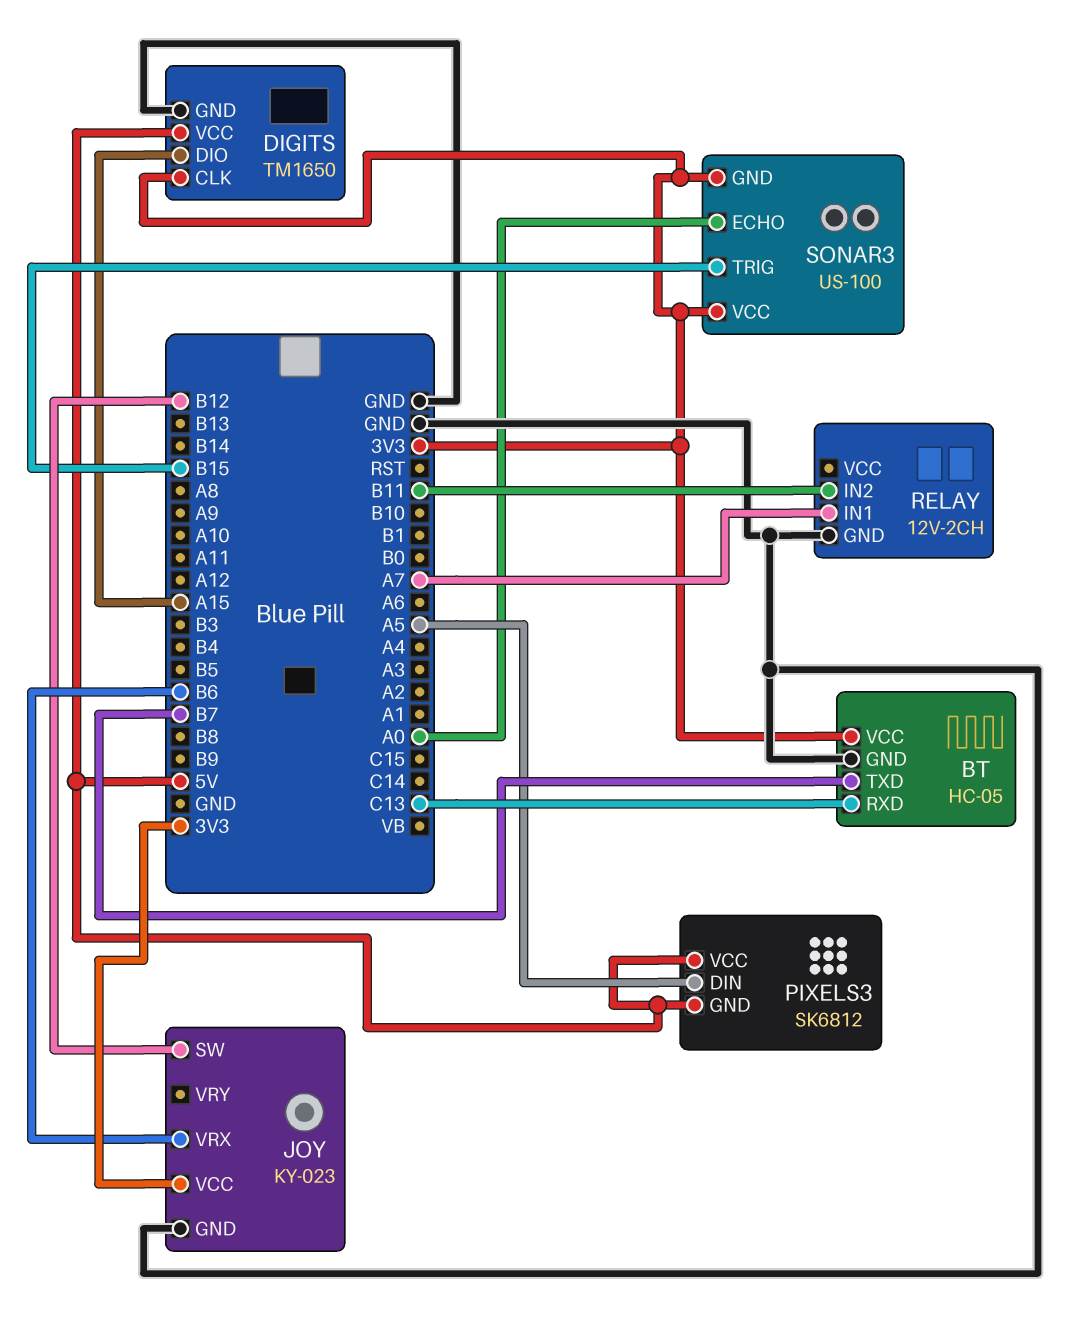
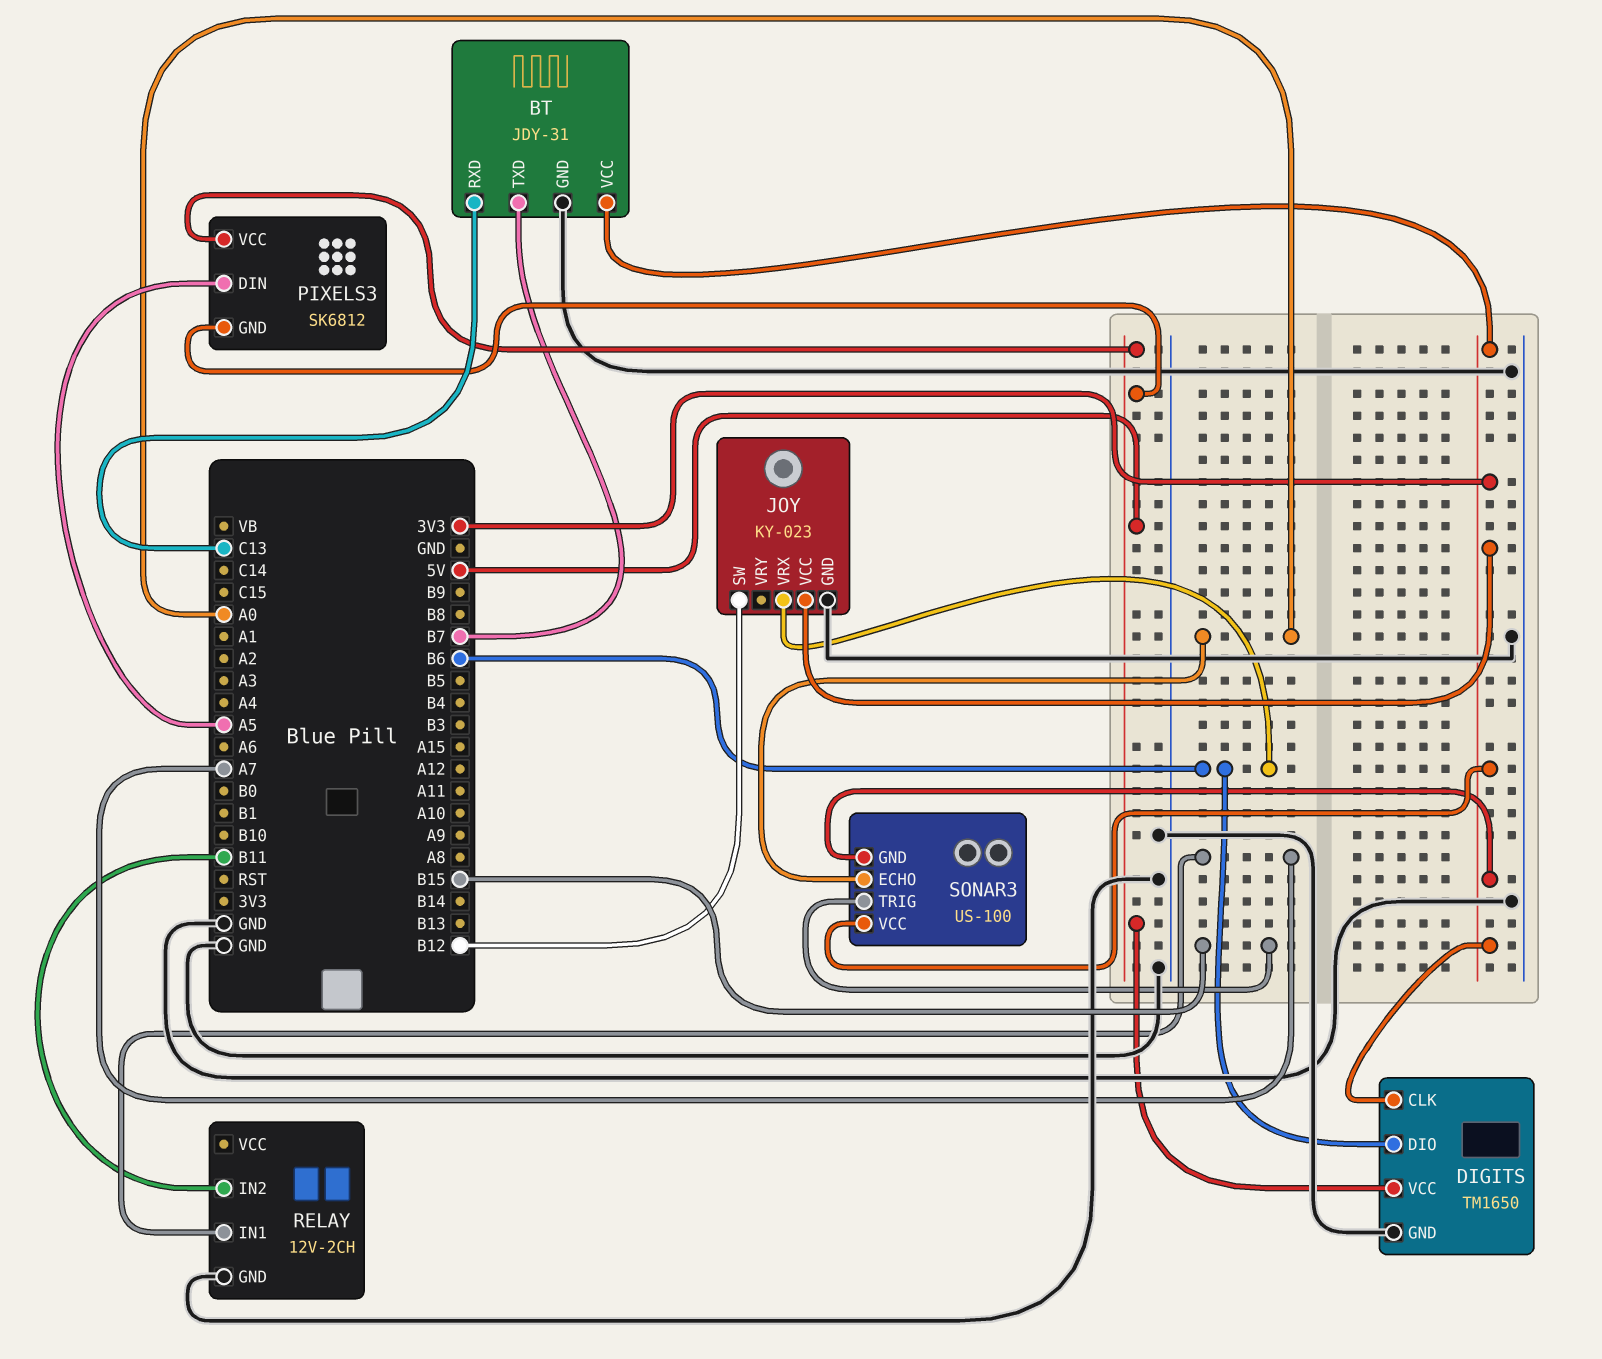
BT: HC-05 -> JDY-31
DIGITS pin DIO: A15 -> B6

